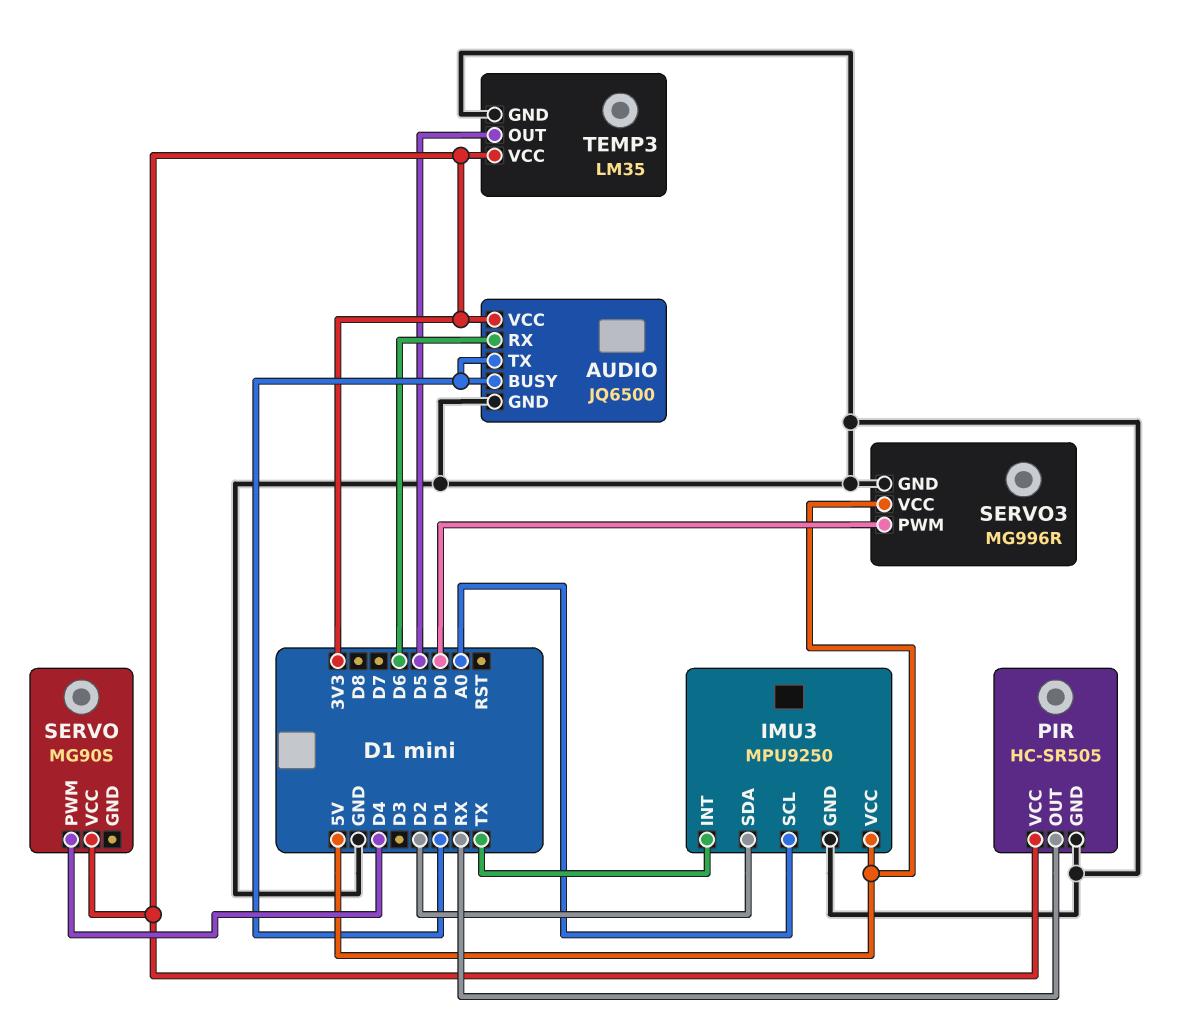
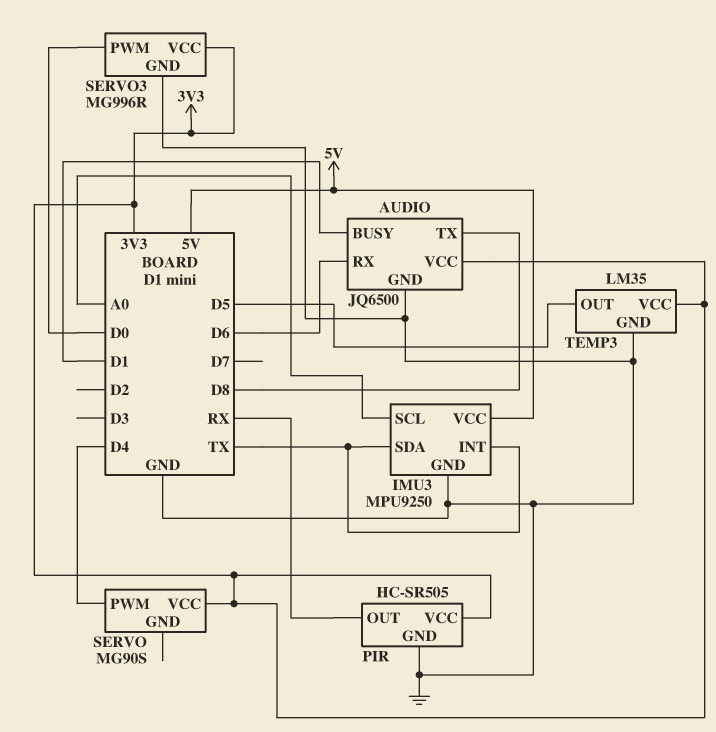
AUDIO pin TX: D1 -> D8
IMU3 pin SDA: D2 -> TX
SERVO3 pin VCC: 5V -> 3V3

